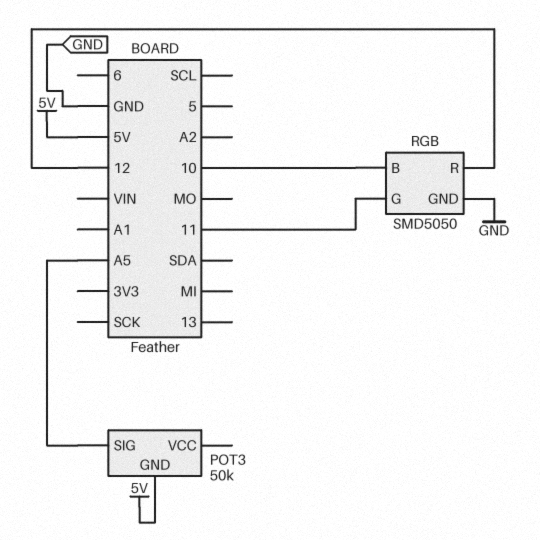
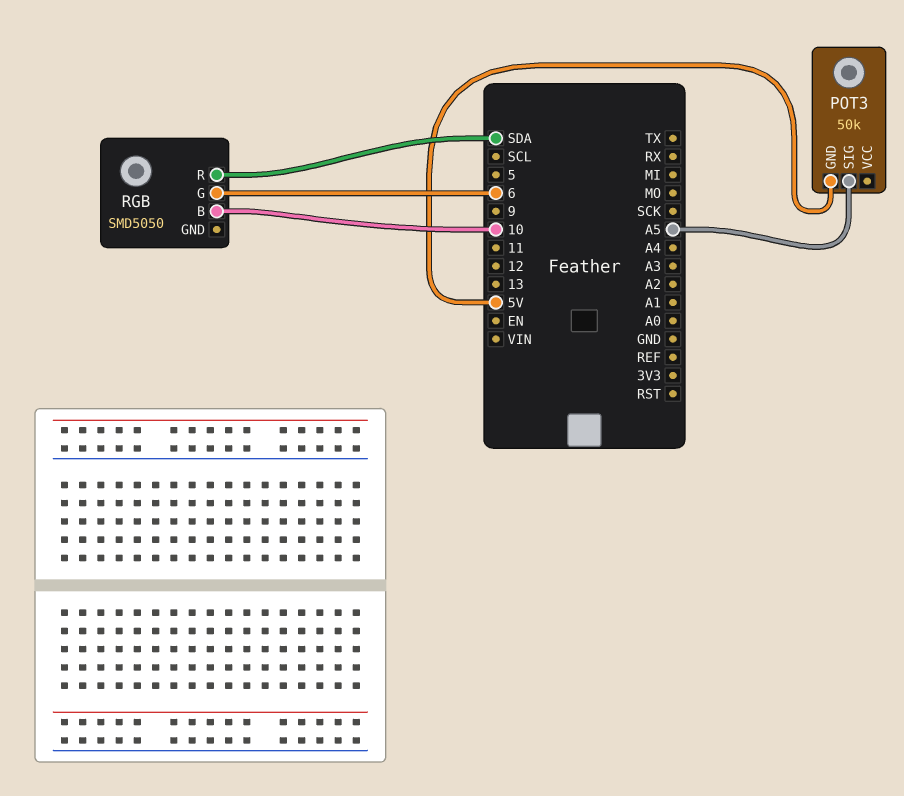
RGB pin G: 11 -> 6
RGB pin GND: GND -> none
RGB pin R: 12 -> SDA

